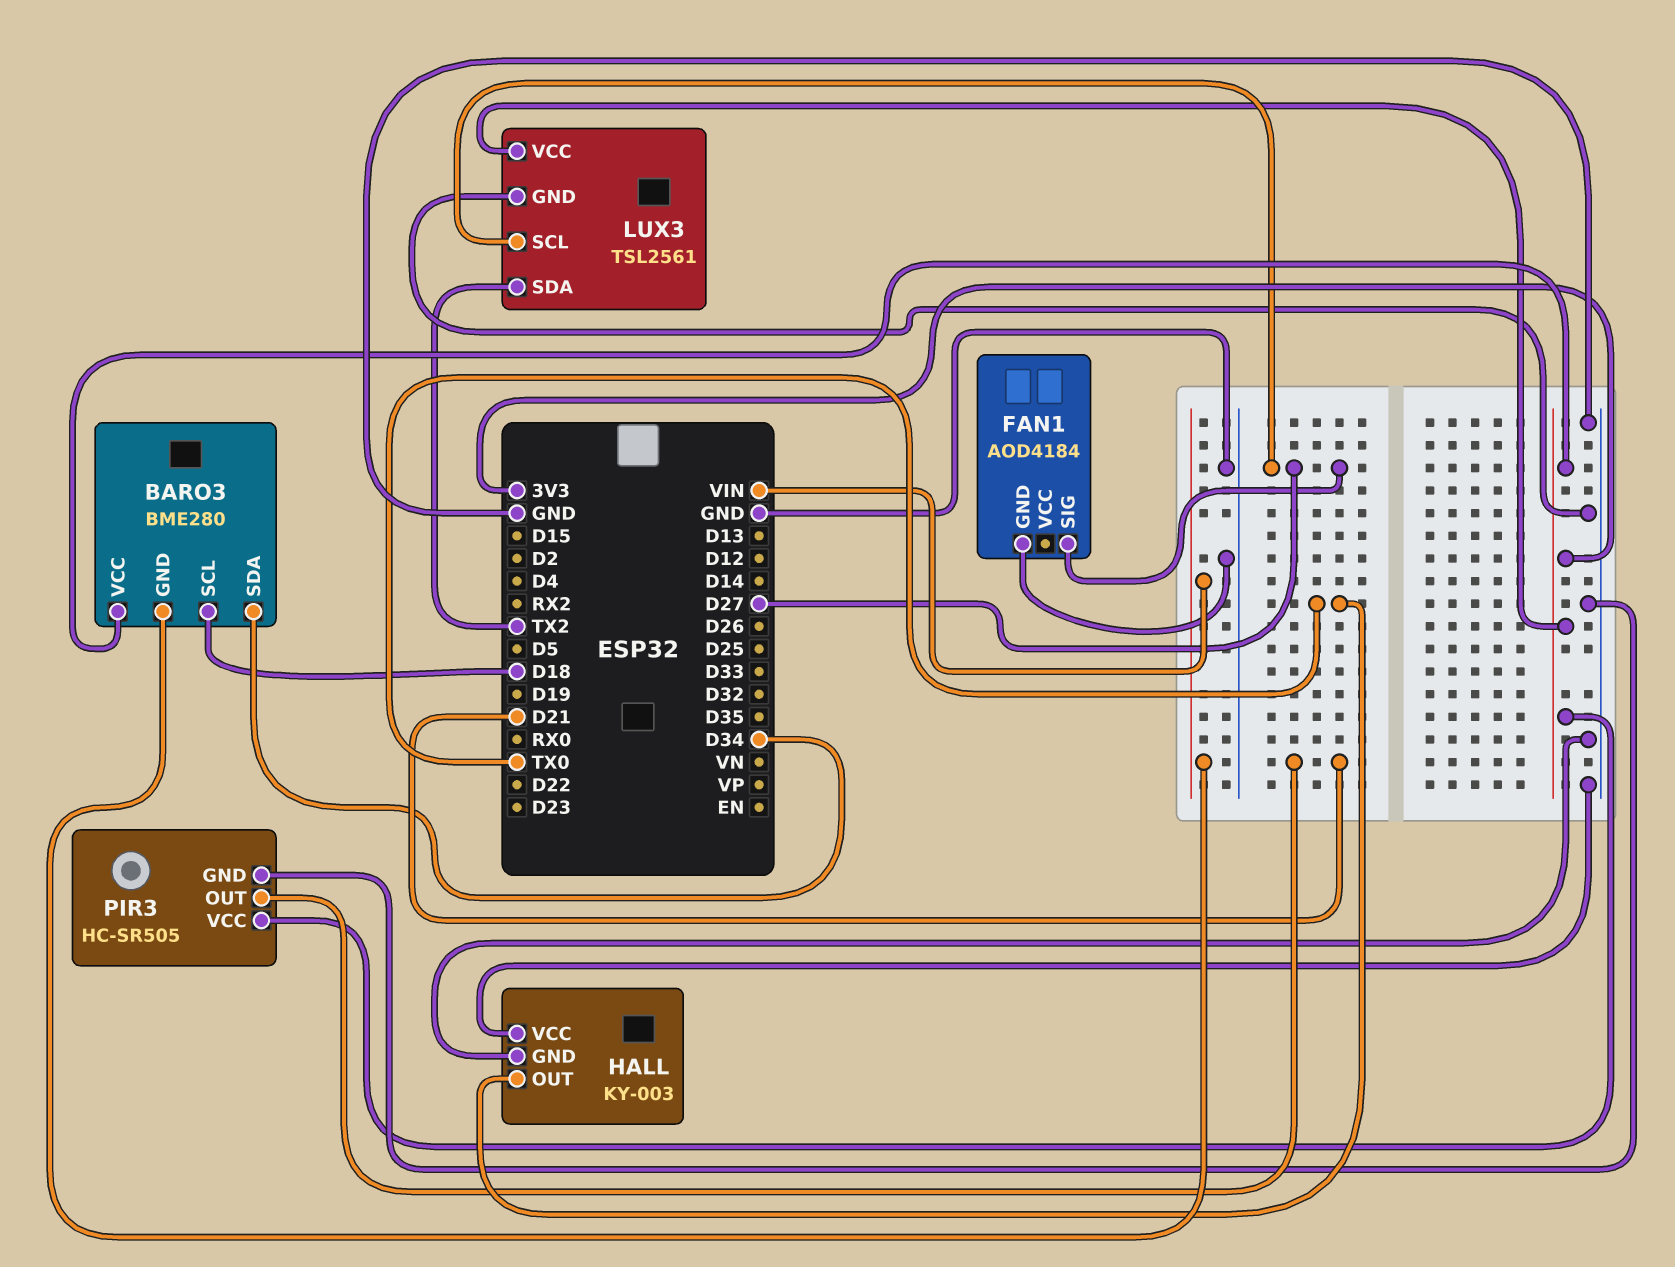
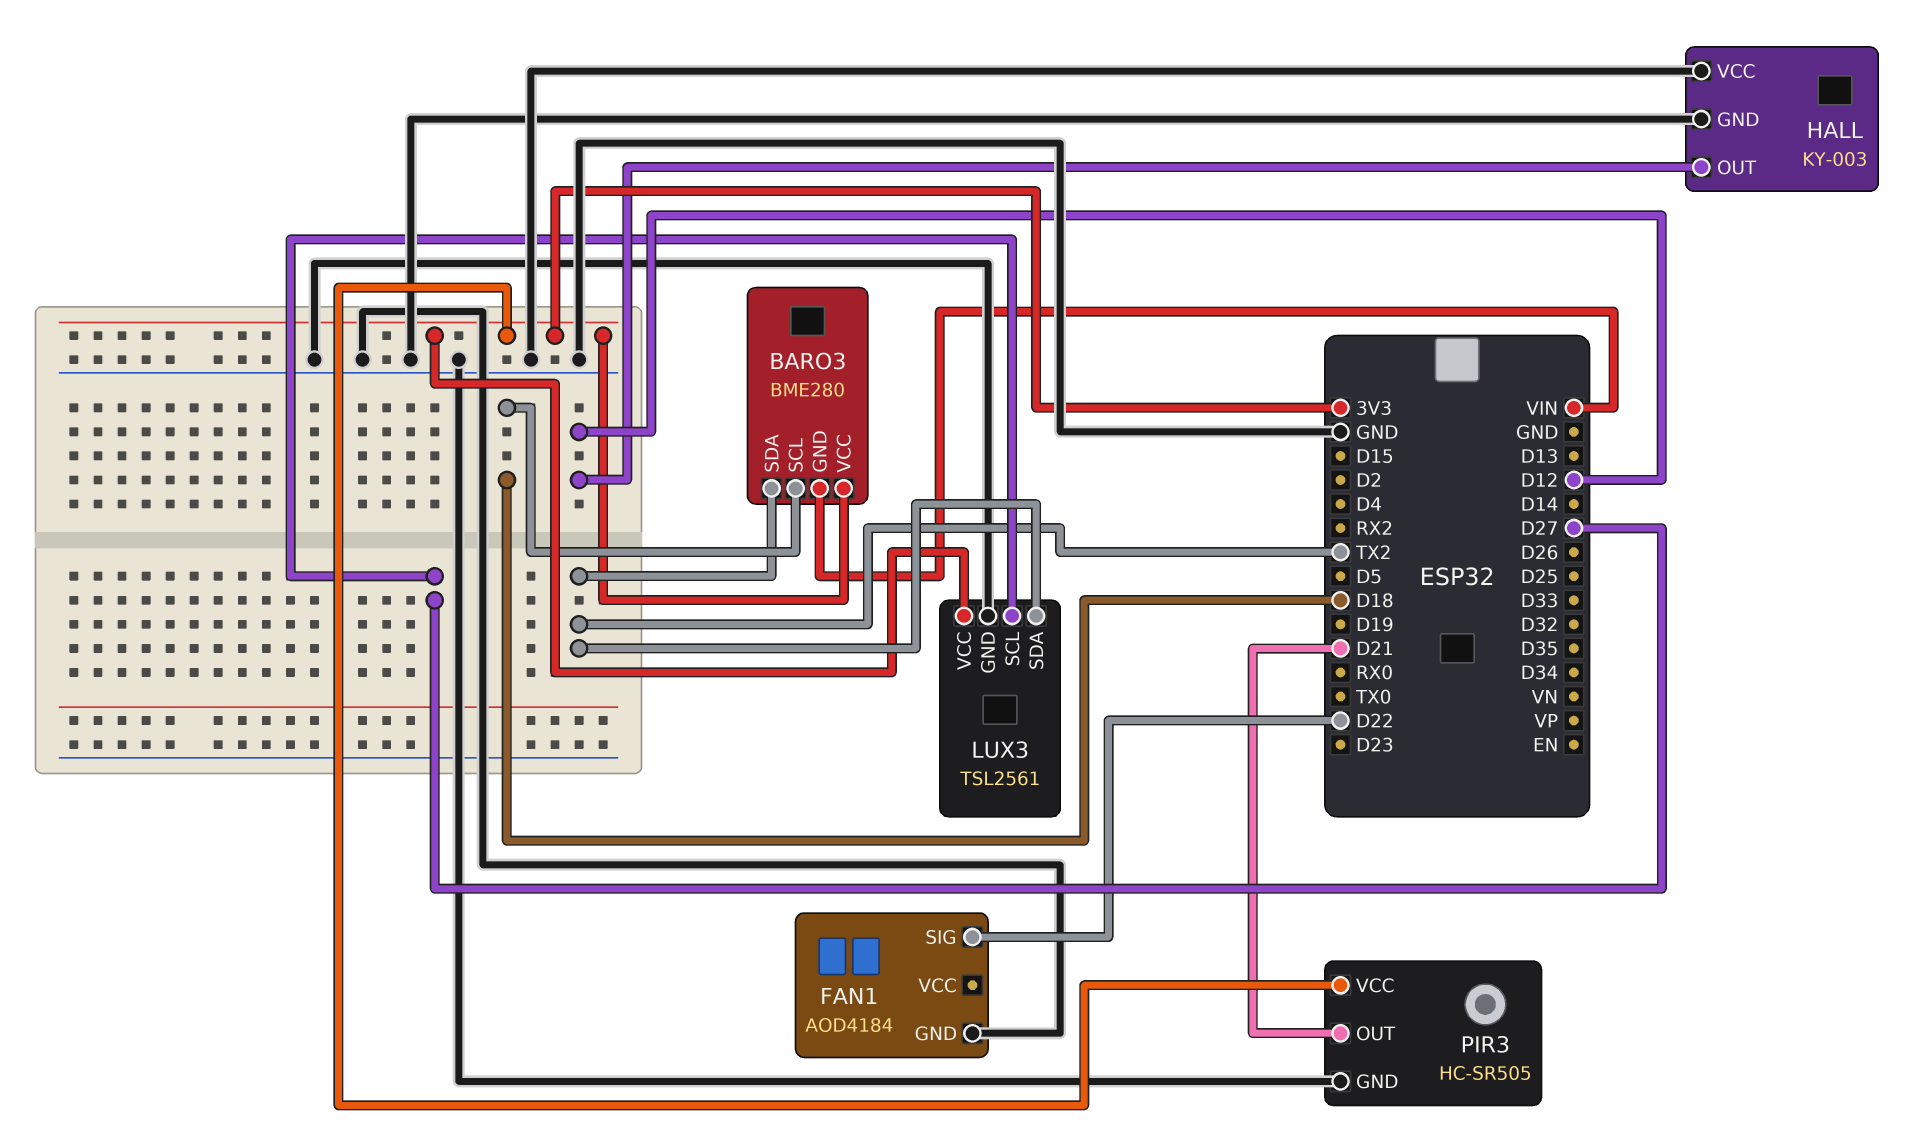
BARO3 pin SDA: D34 -> TX2
FAN1 pin SIG: D27 -> D22
HALL pin OUT: TX0 -> D12

